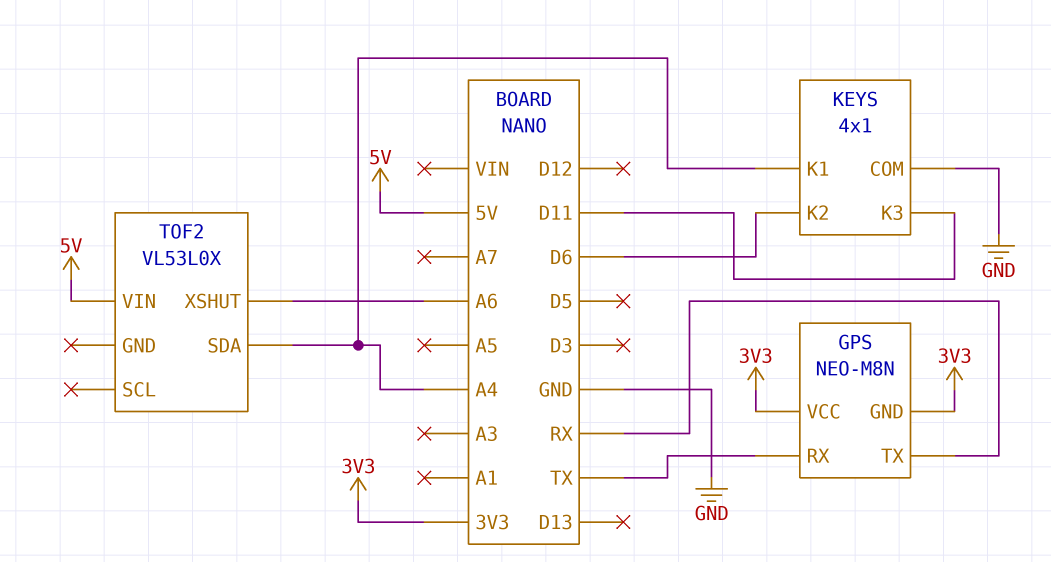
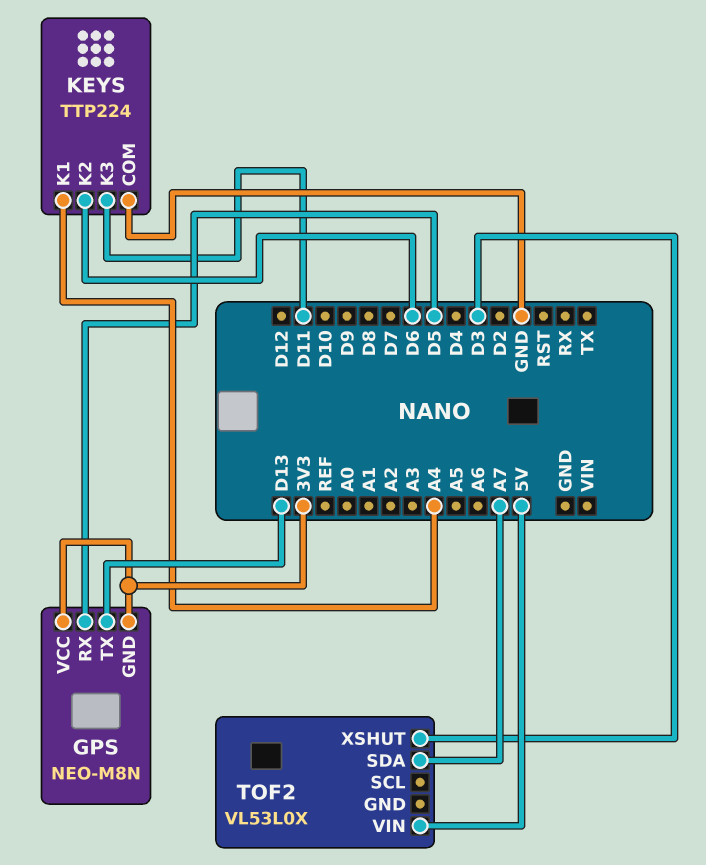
GPS pin RX: TX -> D5
GPS pin TX: RX -> D13
KEYS: 4x1 -> TTP224
TOF2 pin SDA: A4 -> A7
TOF2 pin XSHUT: A6 -> D3

